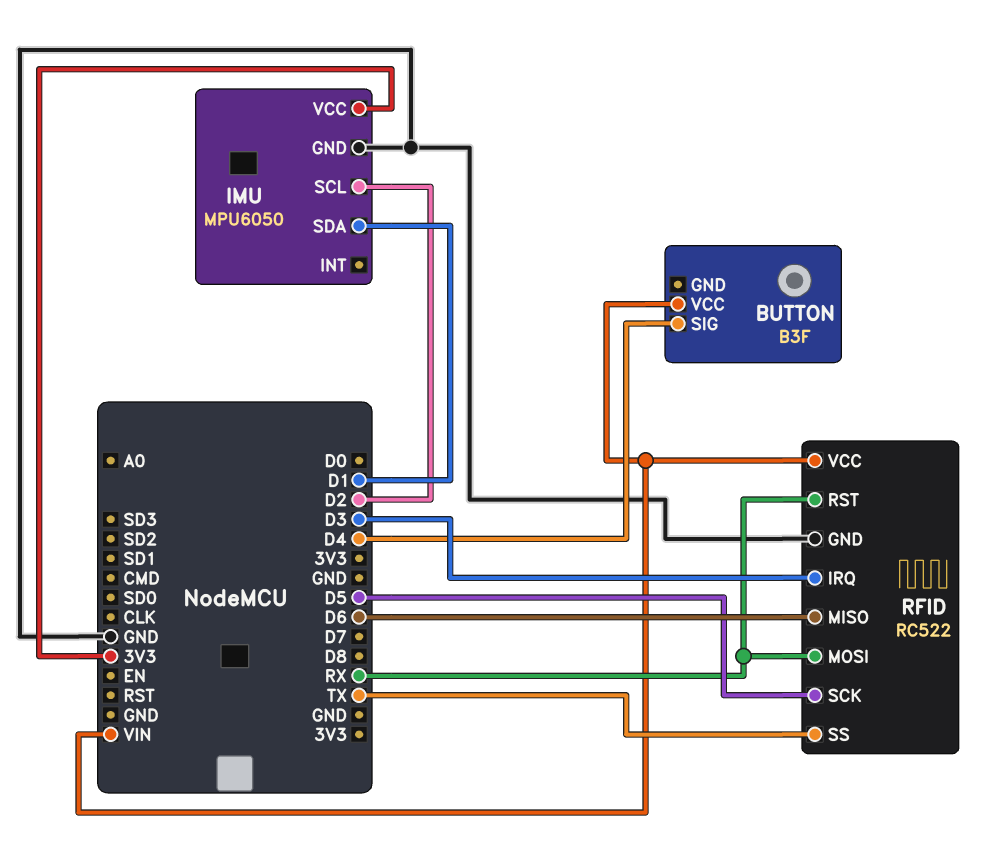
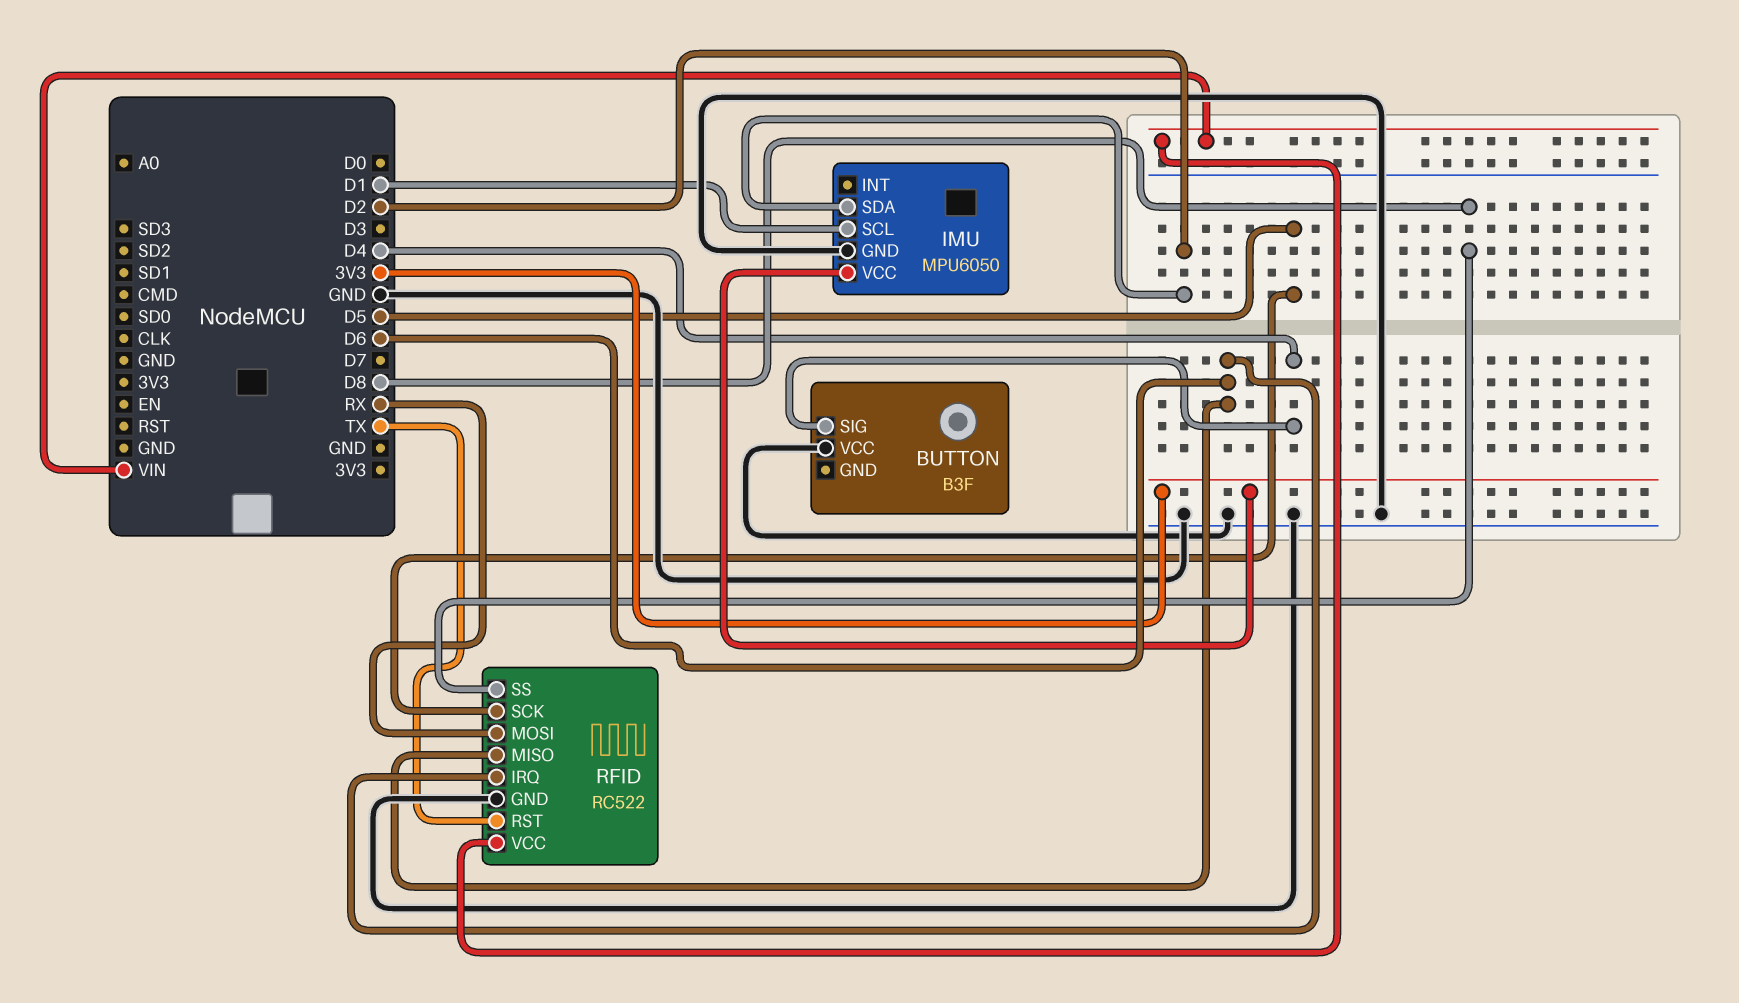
BUTTON pin VCC: VIN -> GND
IMU pin SCL: D2 -> D1
IMU pin SDA: D1 -> D2
RFID pin IRQ: D3 -> D6
RFID pin RST: RX -> TX
RFID pin SS: TX -> D8

